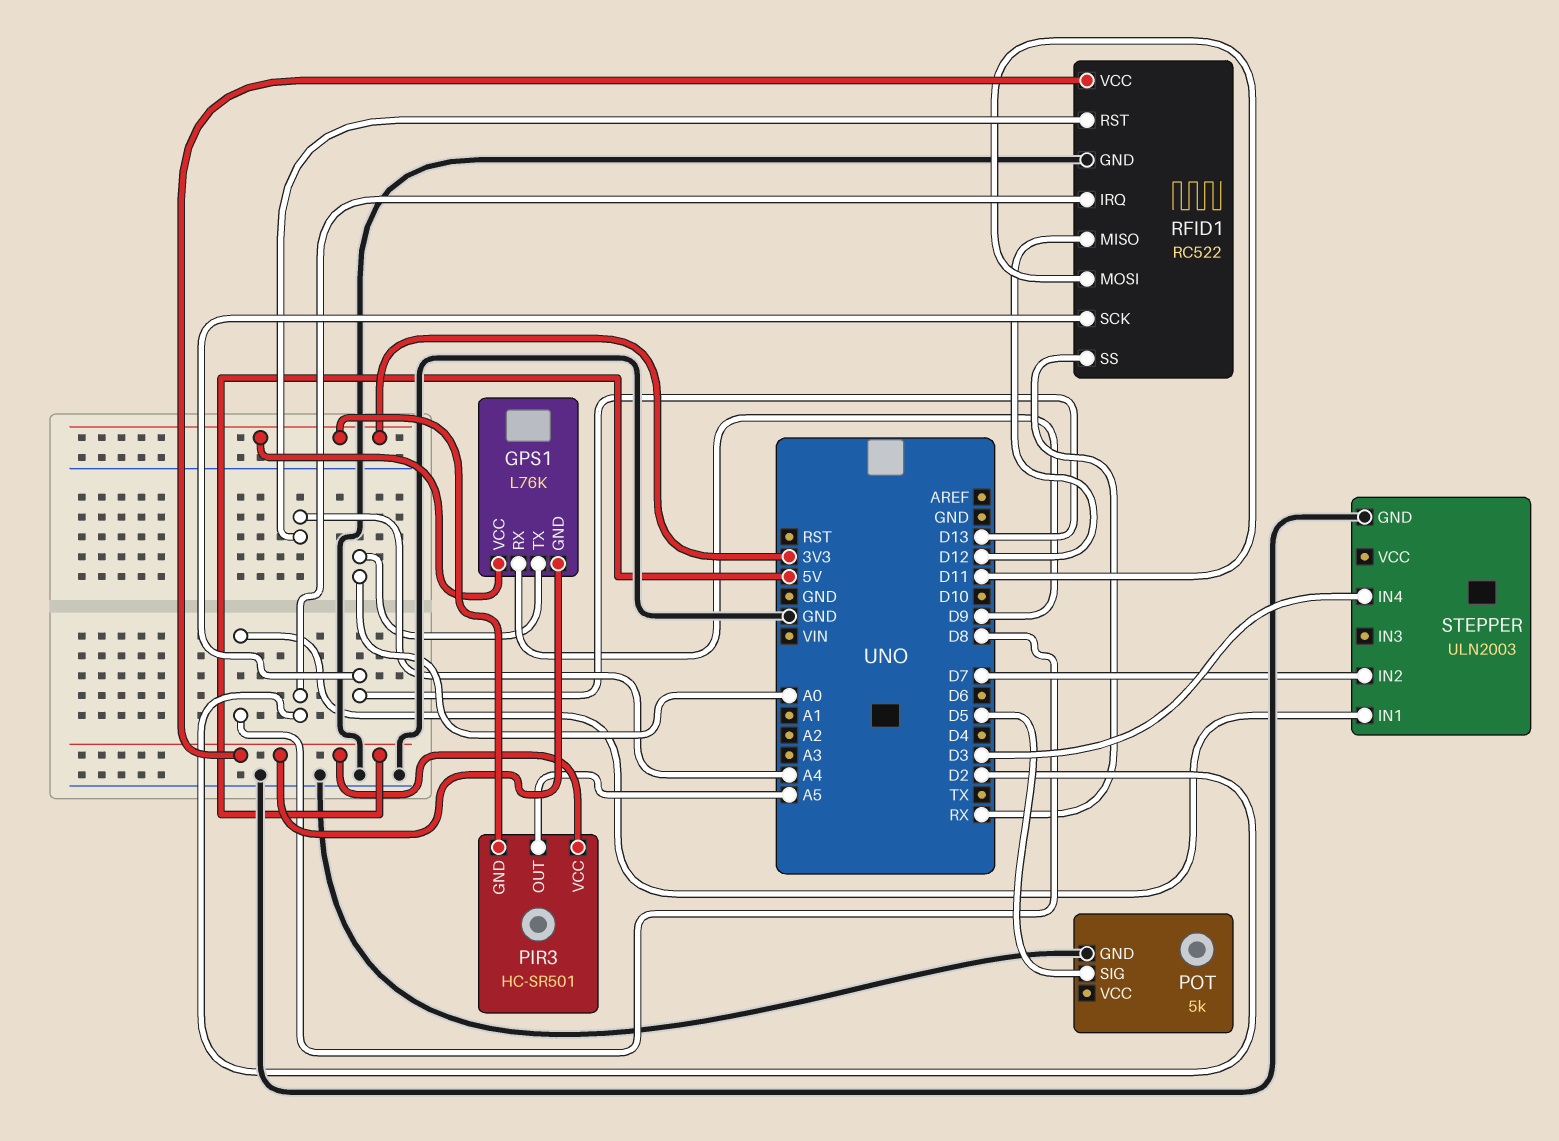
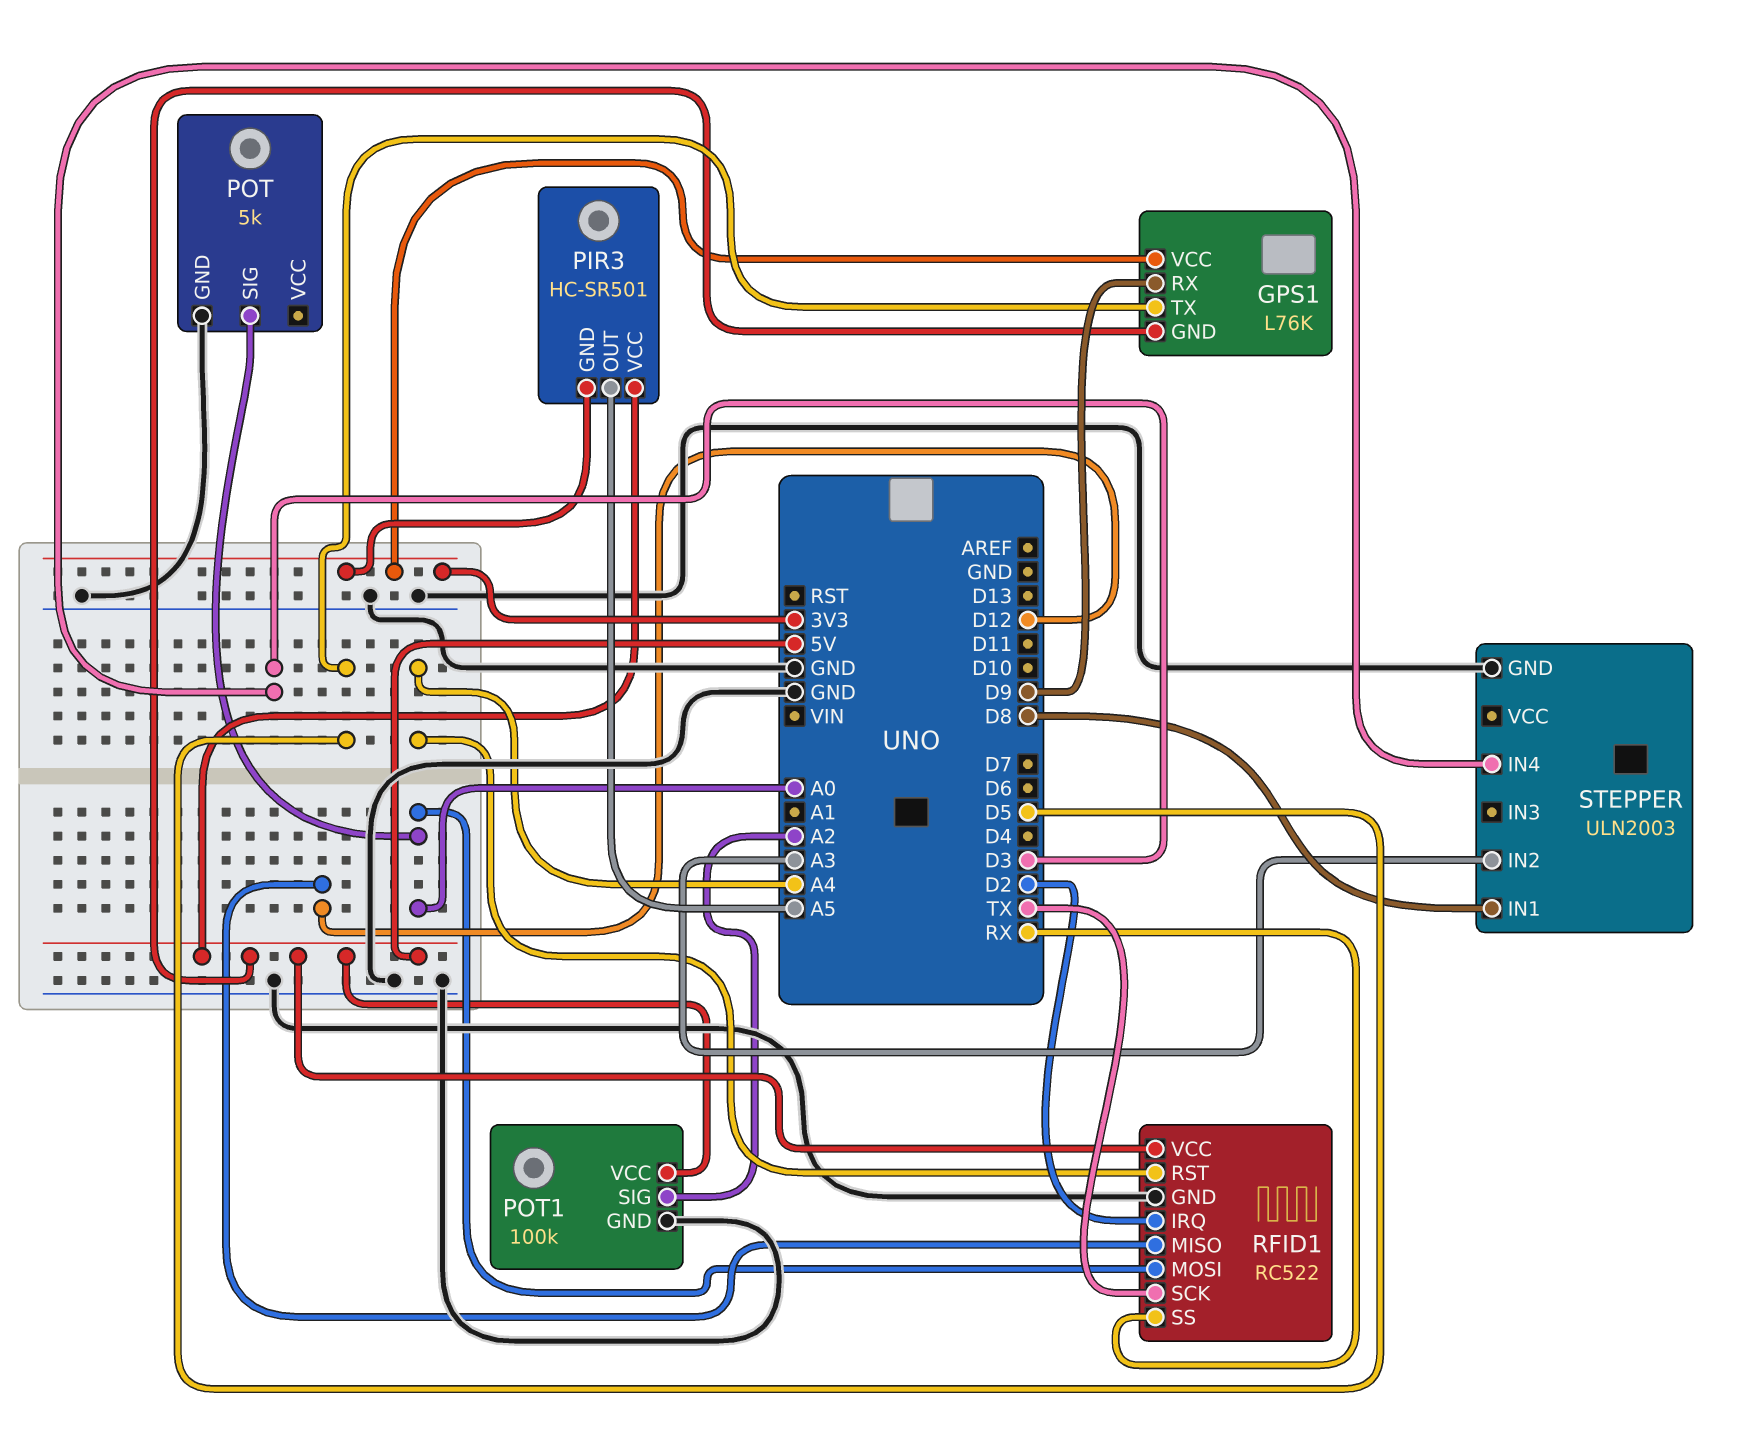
GPS1 pin TX: A0 -> D5
POT pin SIG: D5 -> A0
POT1: none -> 100k
POT1 pin GND: none -> GND
POT1 pin SIG: none -> A2
POT1 pin VCC: none -> 5V
RFID1 pin MOSI: D11 -> A0
RFID1 pin SCK: D13 -> TX
STEPPER pin IN2: D7 -> A3

